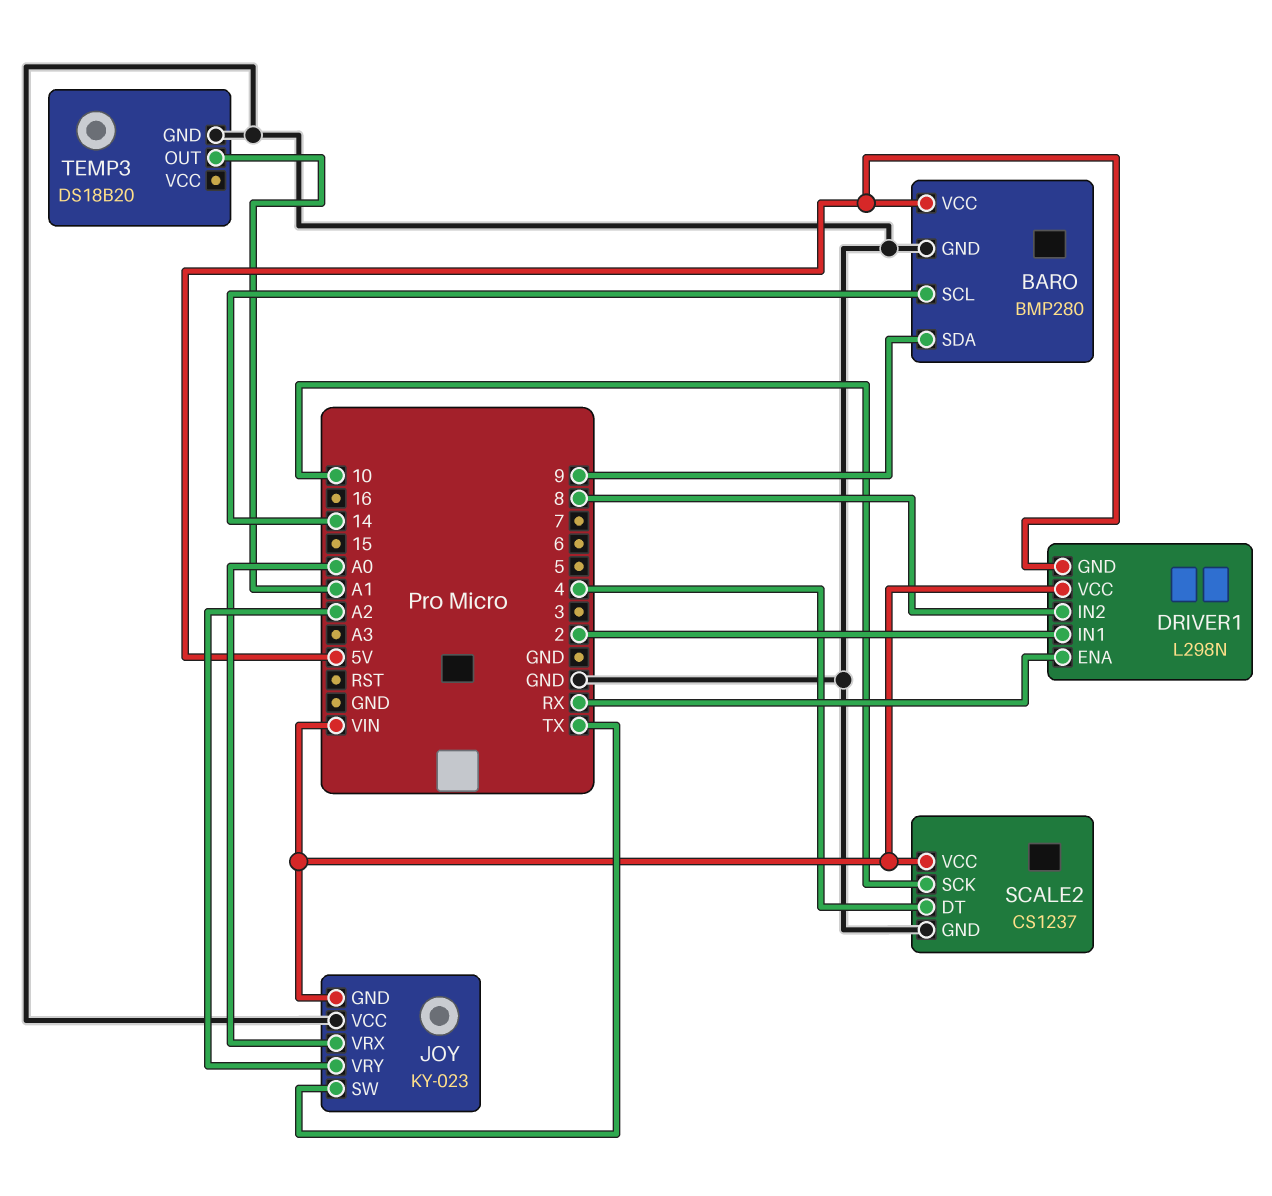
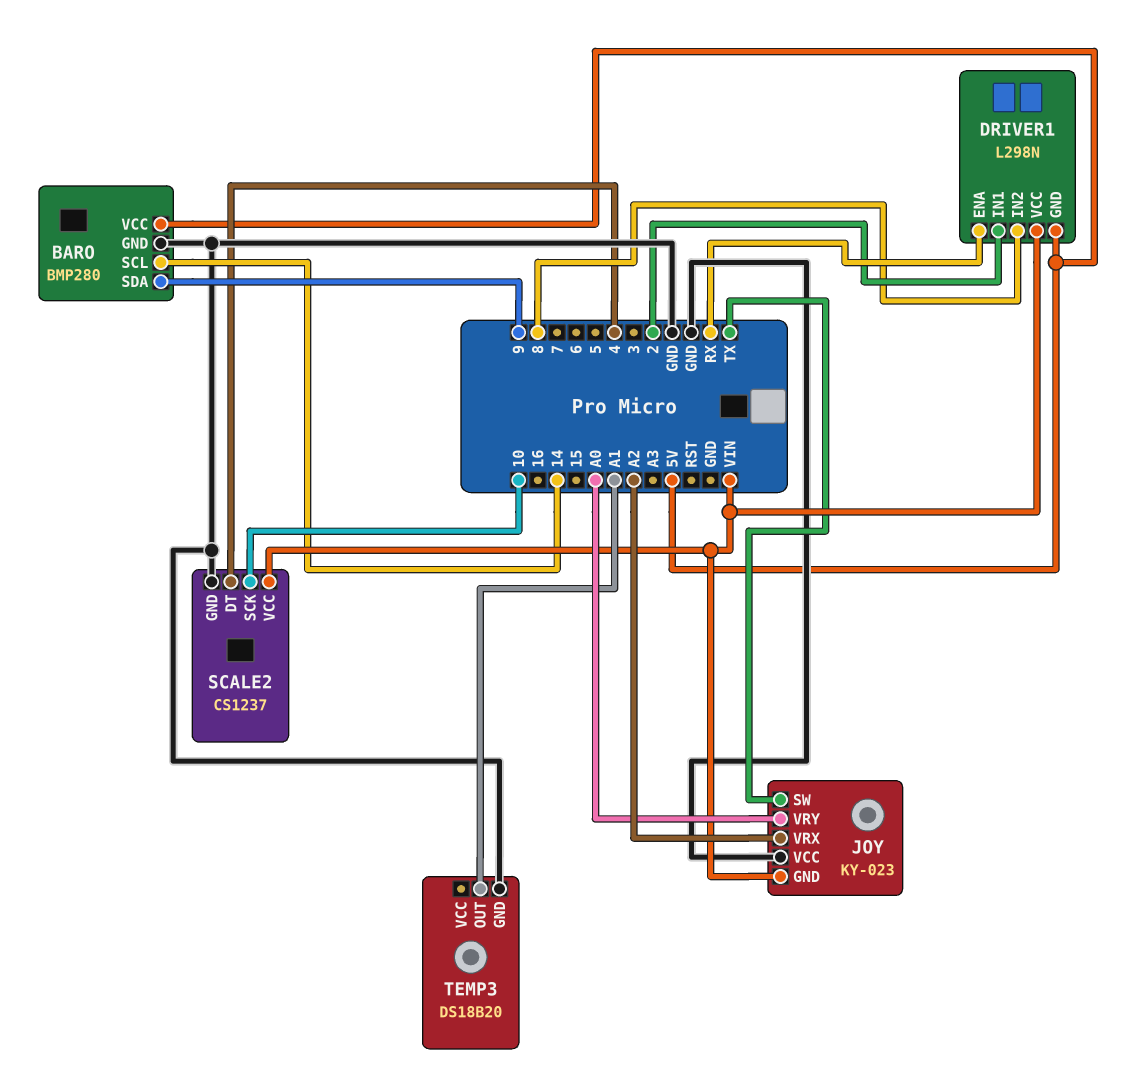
JOY pin VRX: A0 -> A2
JOY pin VRY: A2 -> A0

